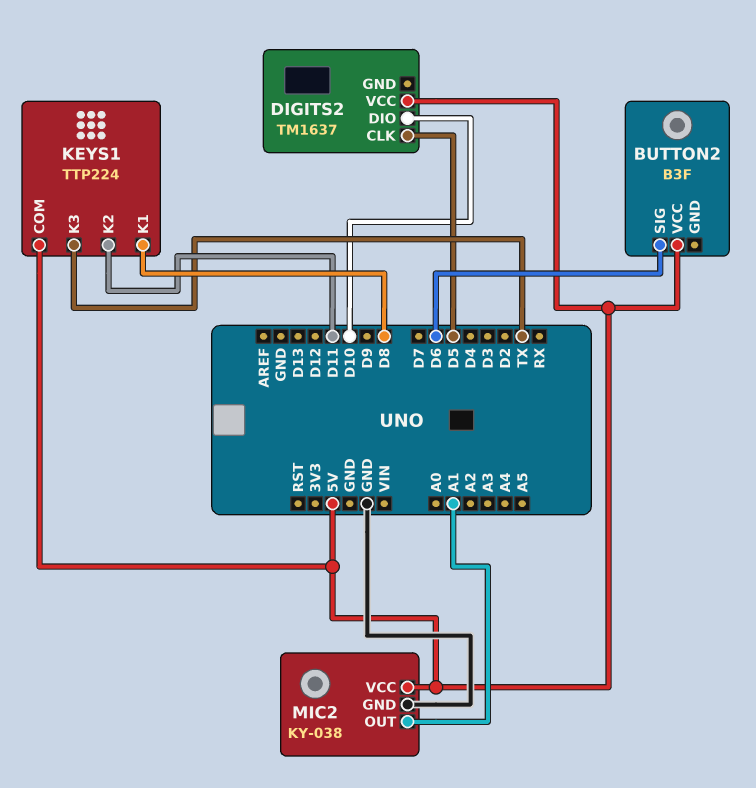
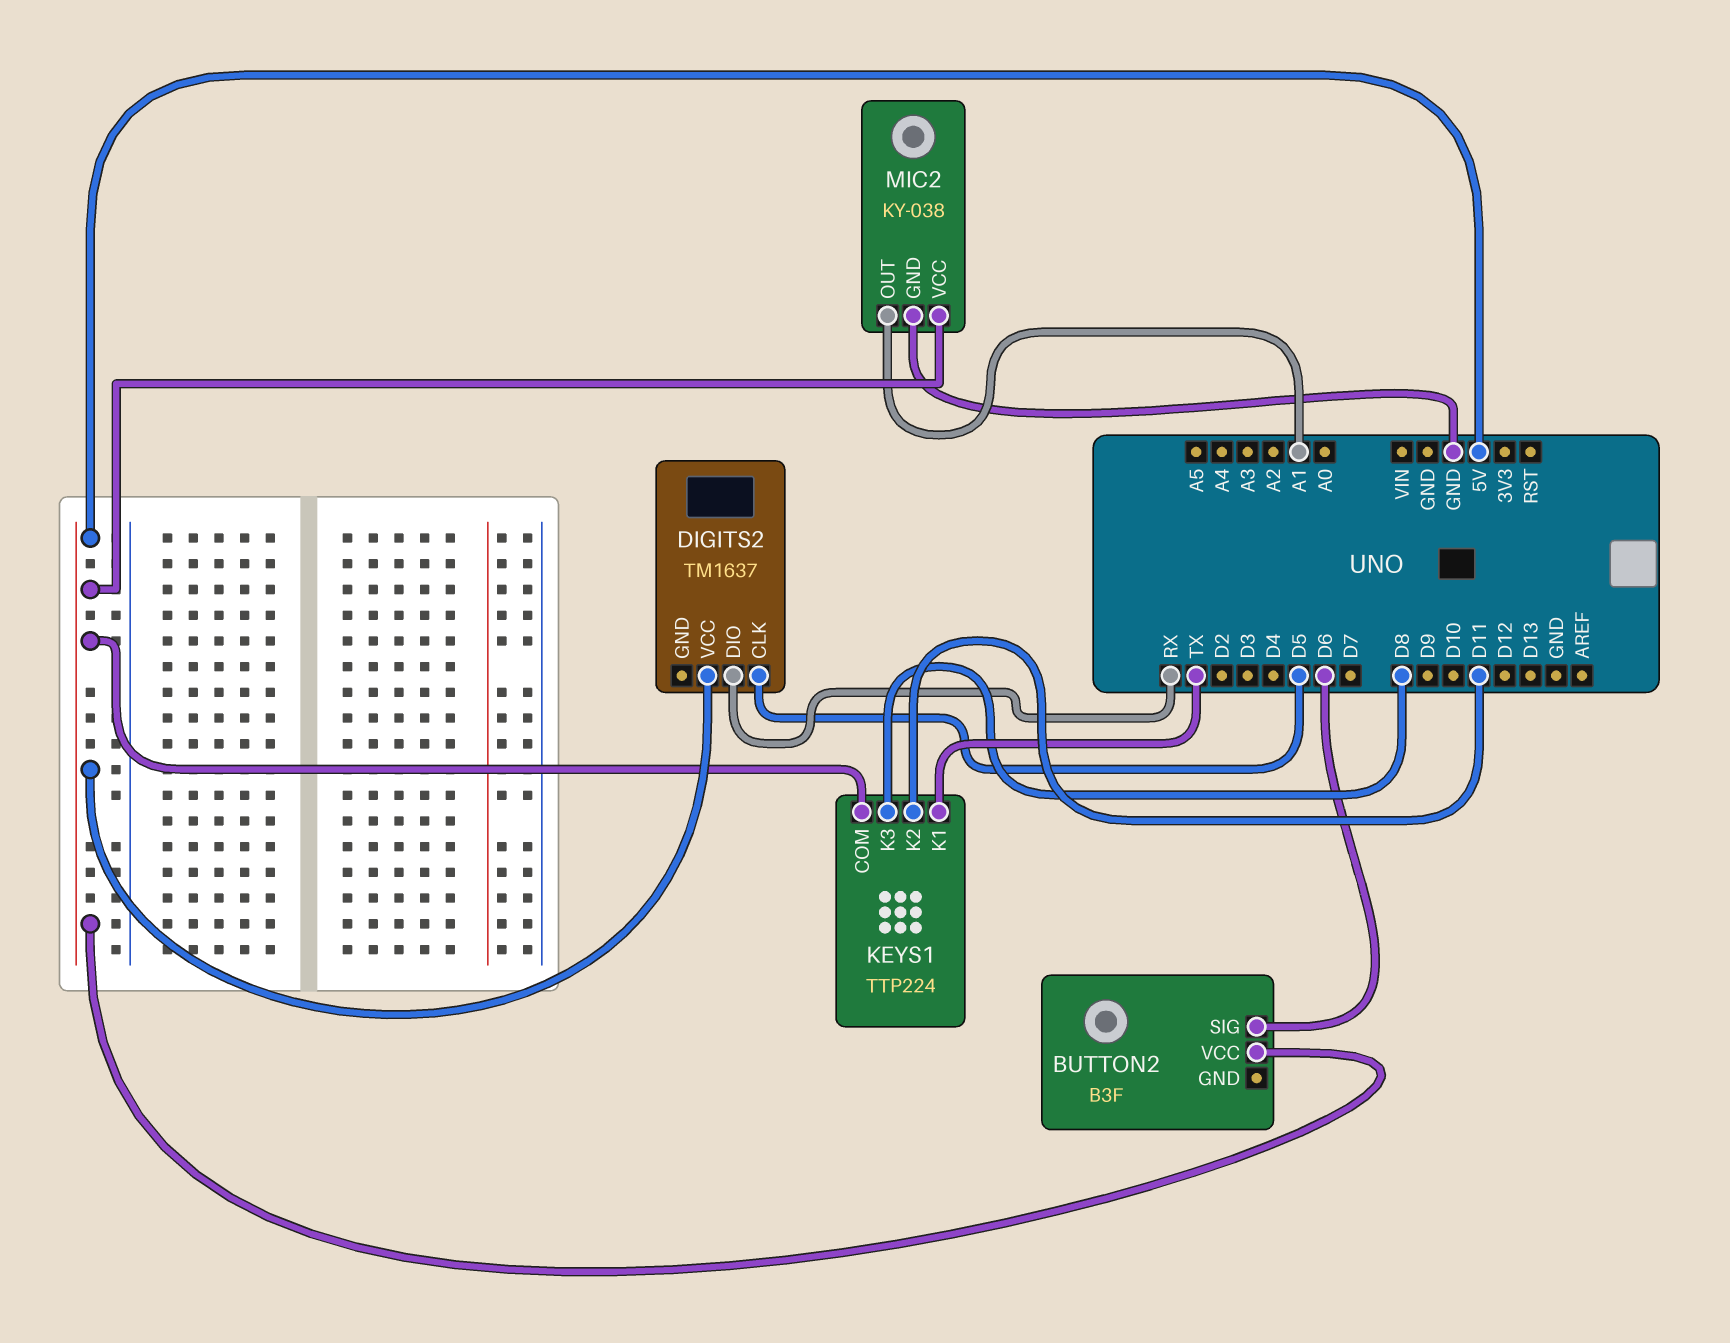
DIGITS2 pin DIO: D10 -> RX
KEYS1 pin K1: D8 -> TX
KEYS1 pin K3: TX -> D8

